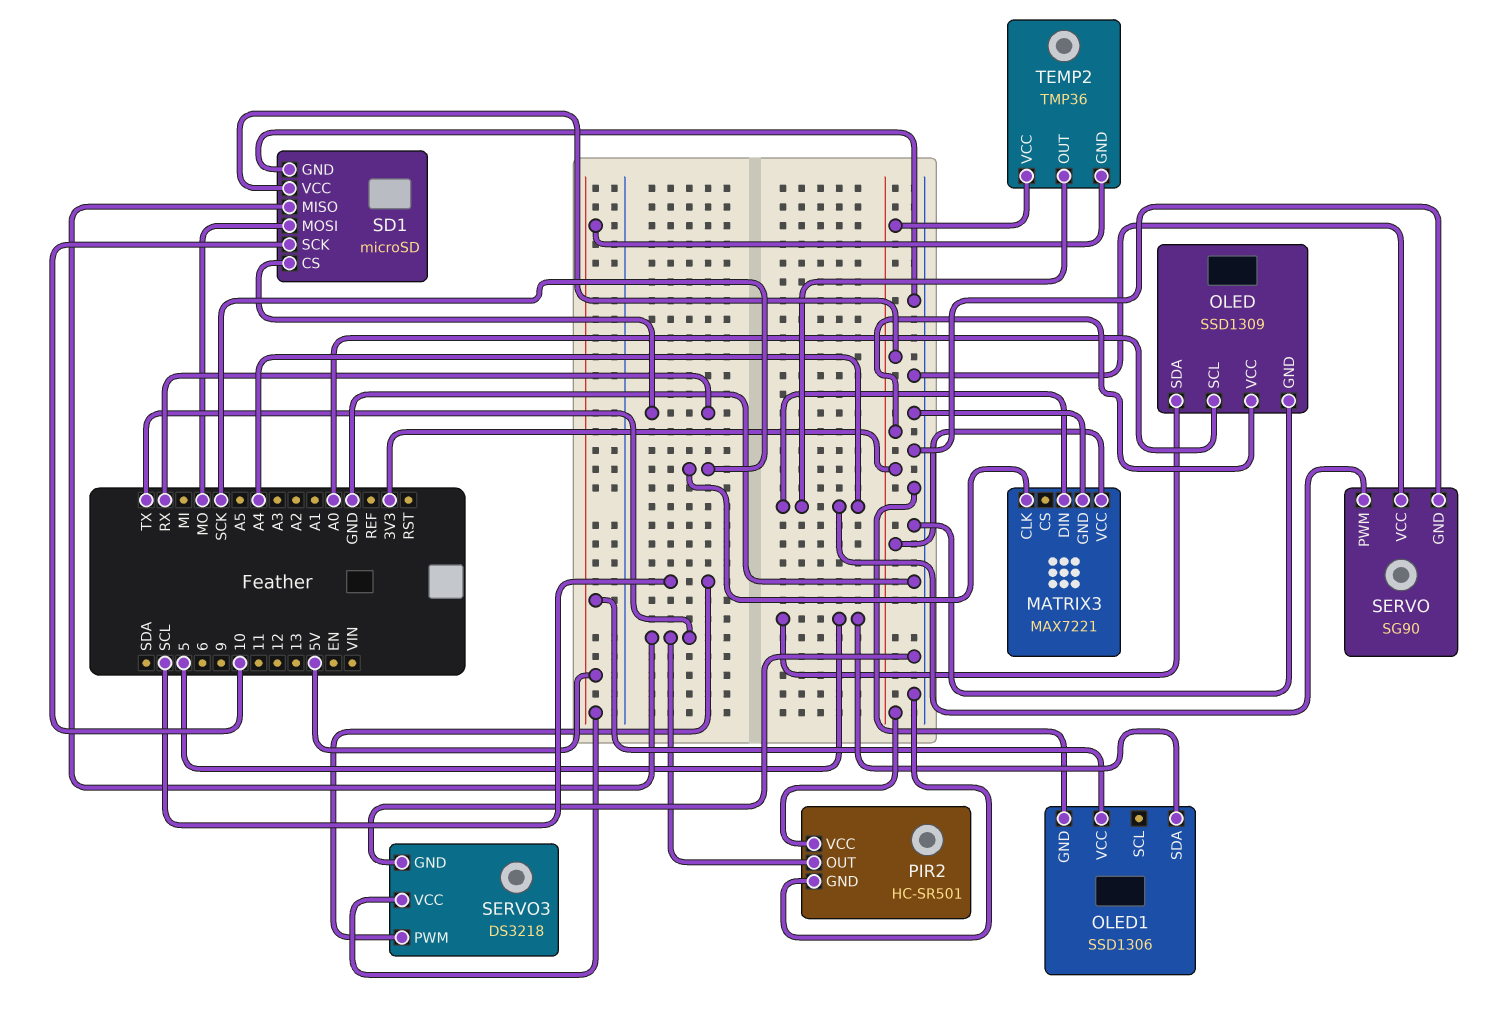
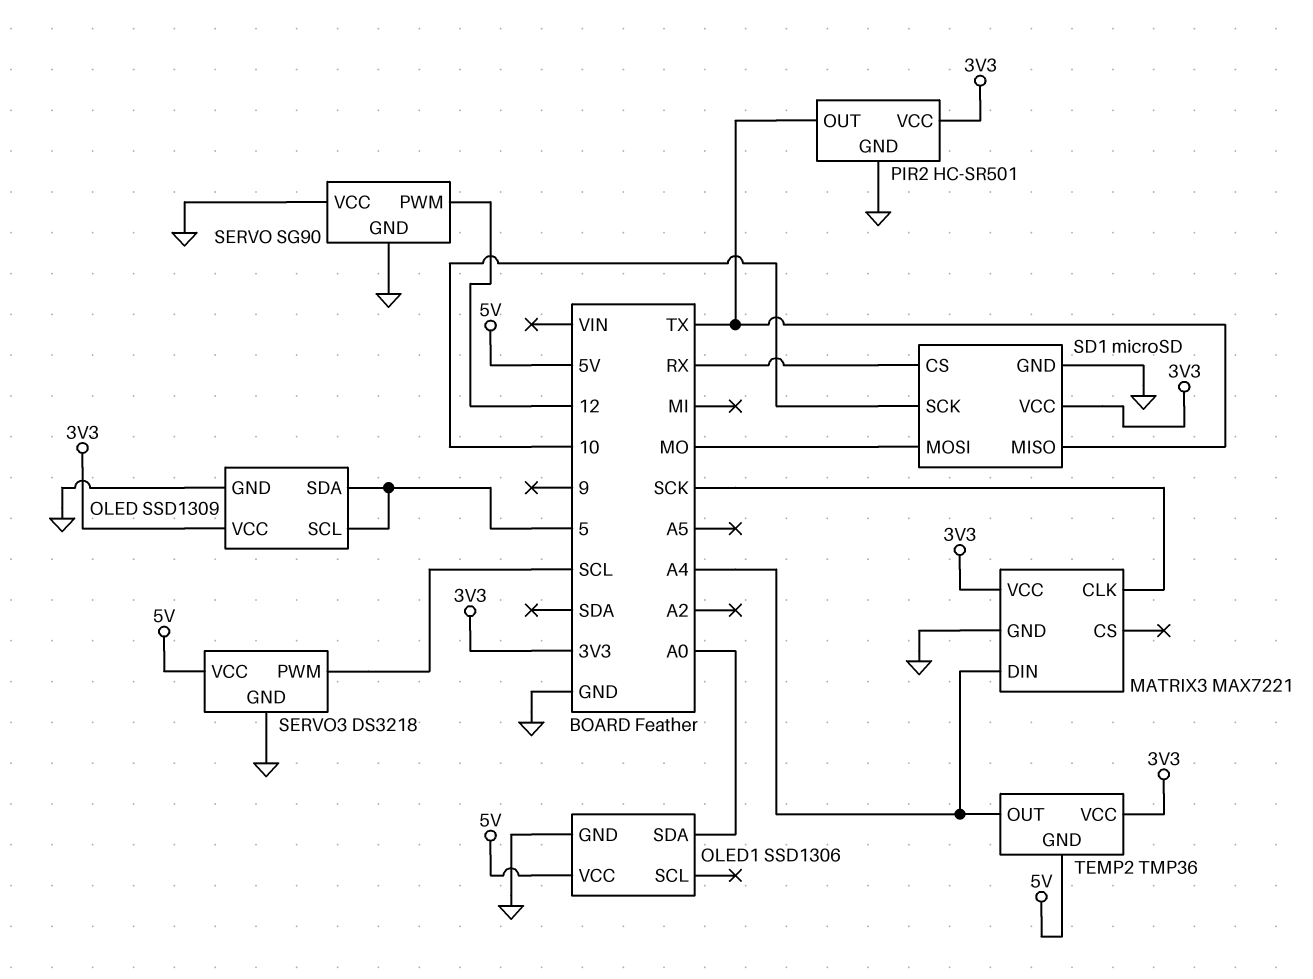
OLED pin SCL: A0 -> 5
OLED1 pin SDA: 5 -> A0
SERVO pin PWM: A4 -> 12

